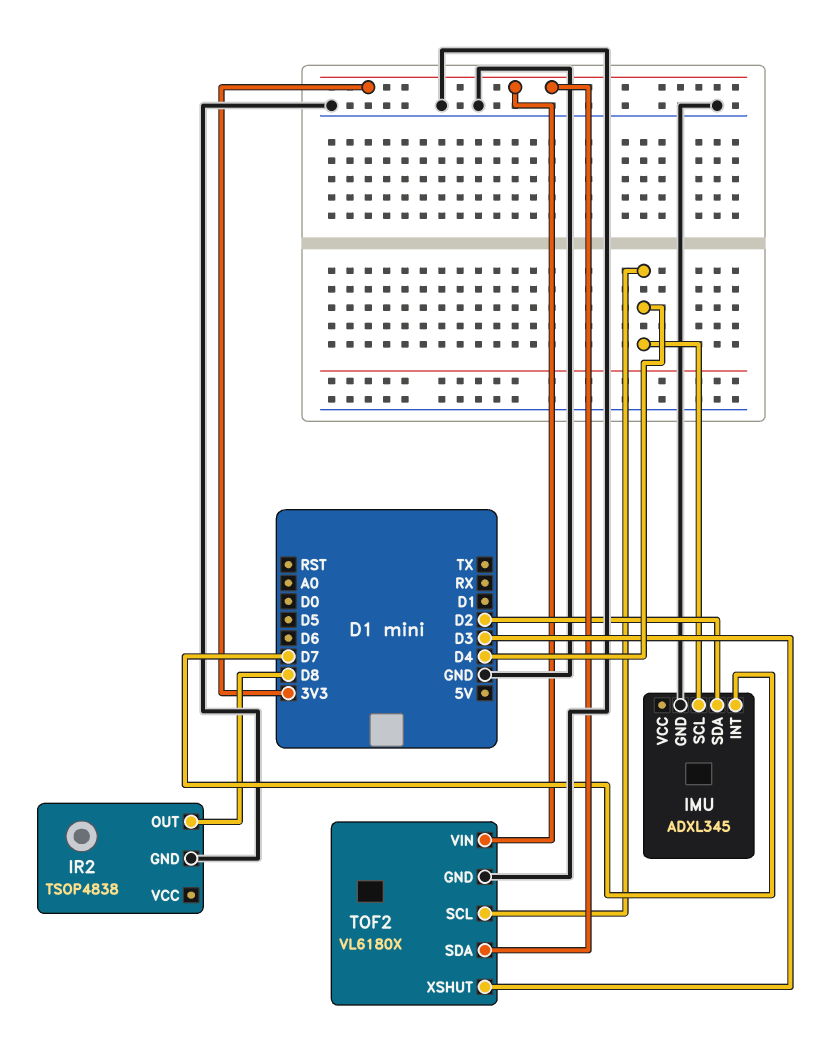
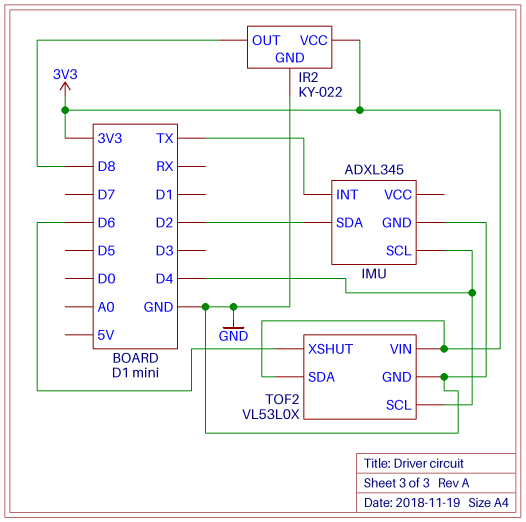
IMU pin INT: D7 -> TX
IR2: TSOP4838 -> KY-022
IR2 pin VCC: none -> 3V3
TOF2: VL6180X -> VL53L0X
TOF2 pin XSHUT: D3 -> D6

